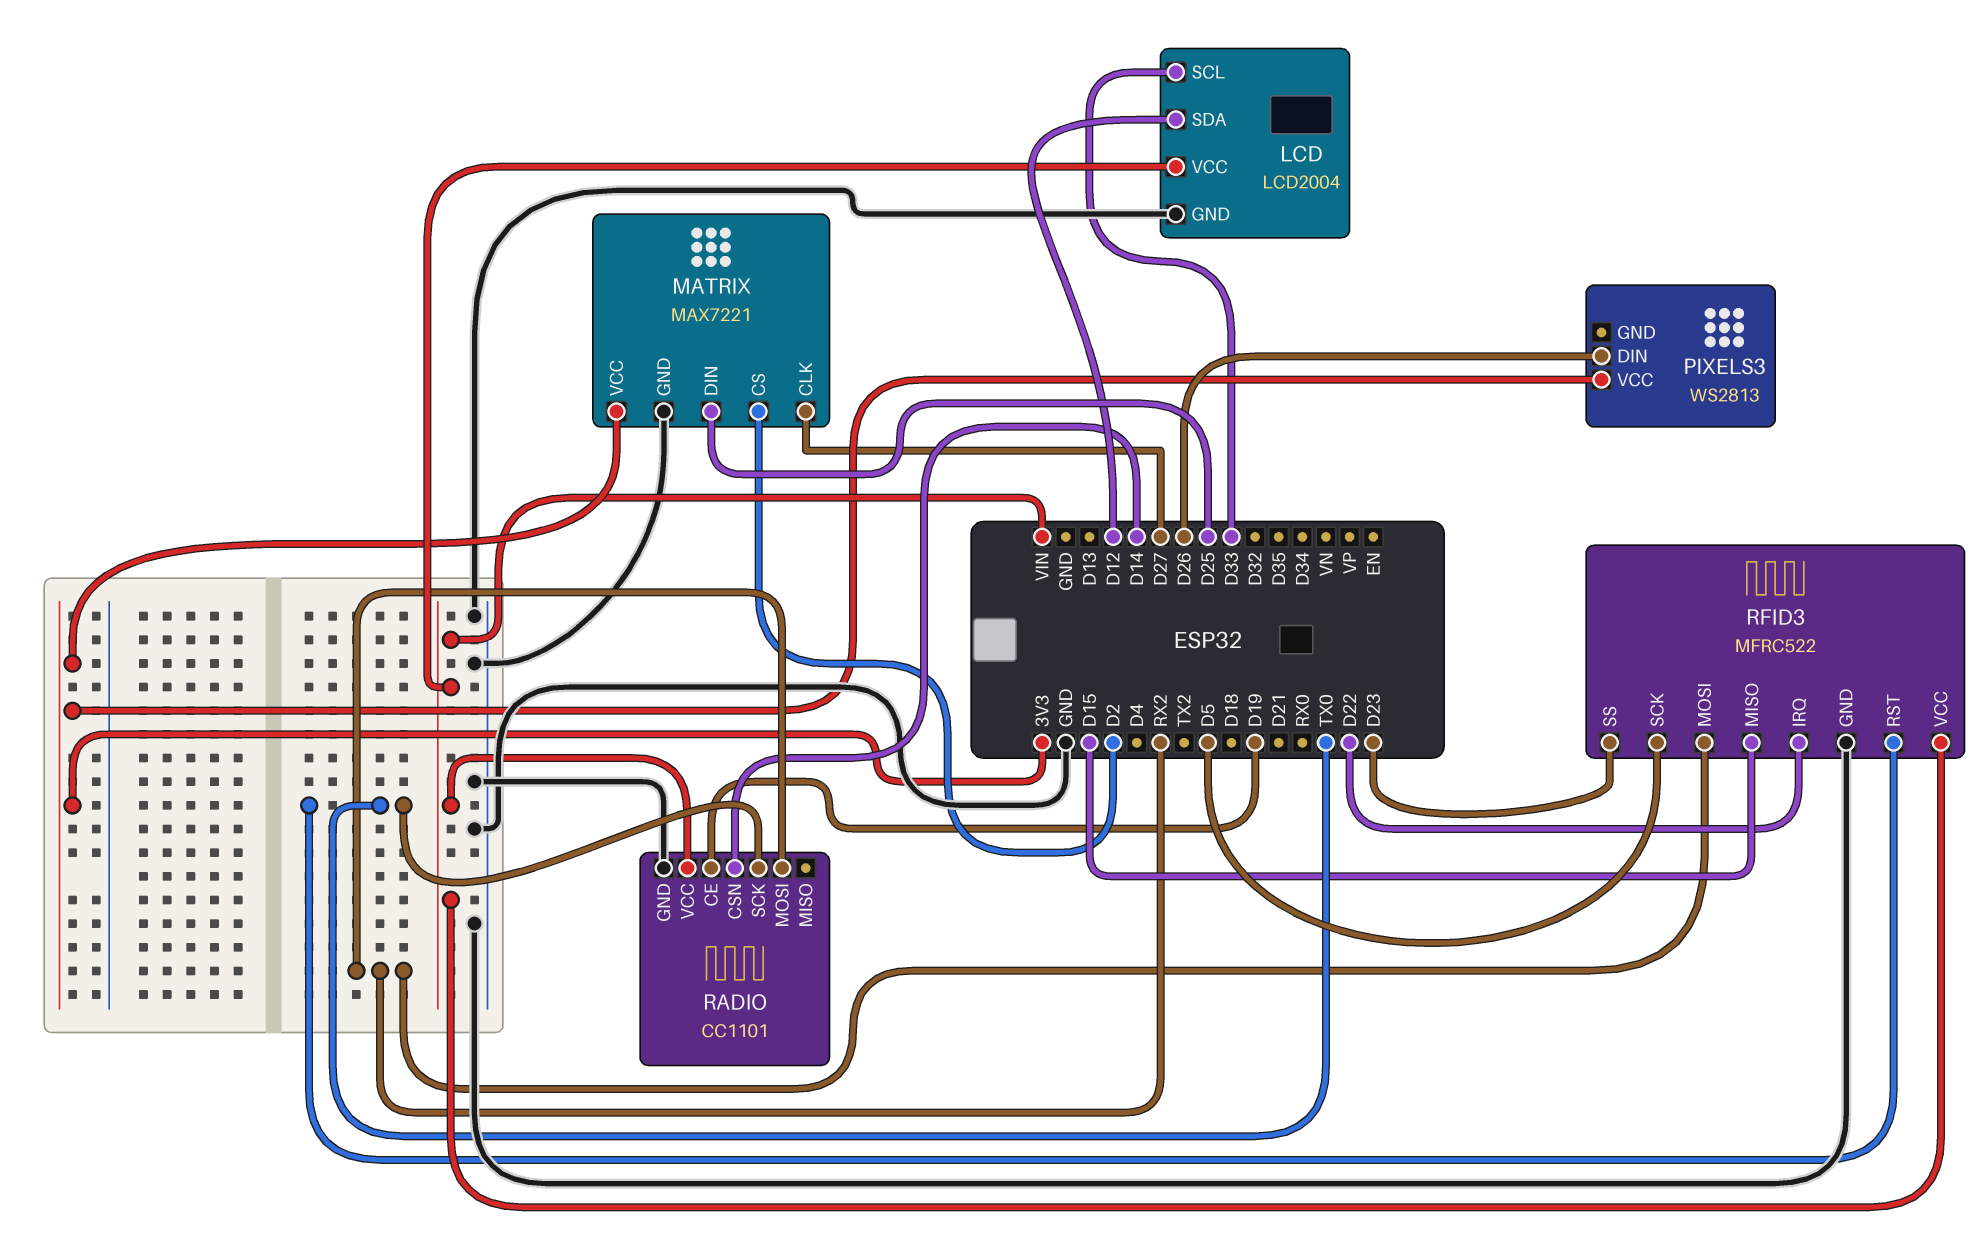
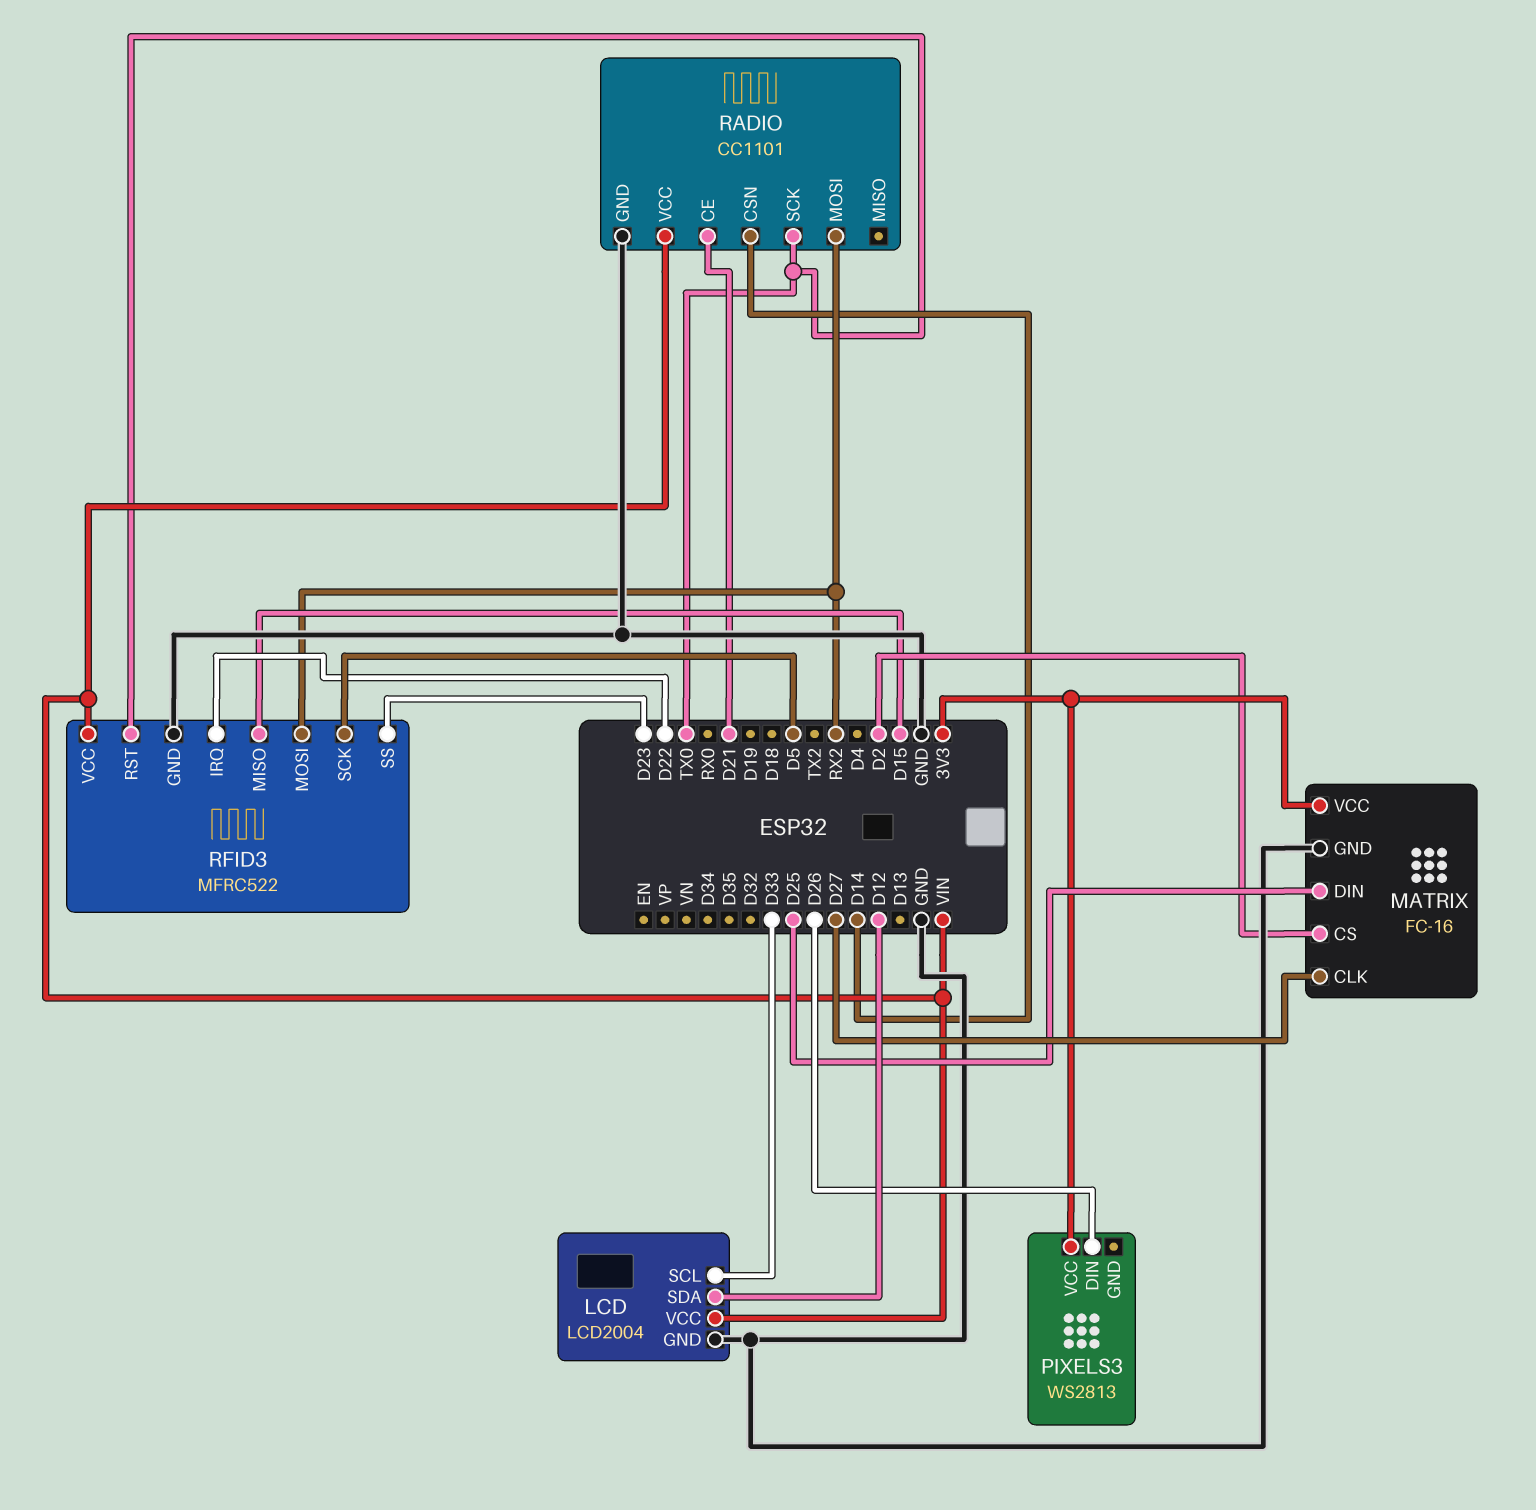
MATRIX: MAX7221 -> FC-16
RADIO pin CE: D19 -> D21

